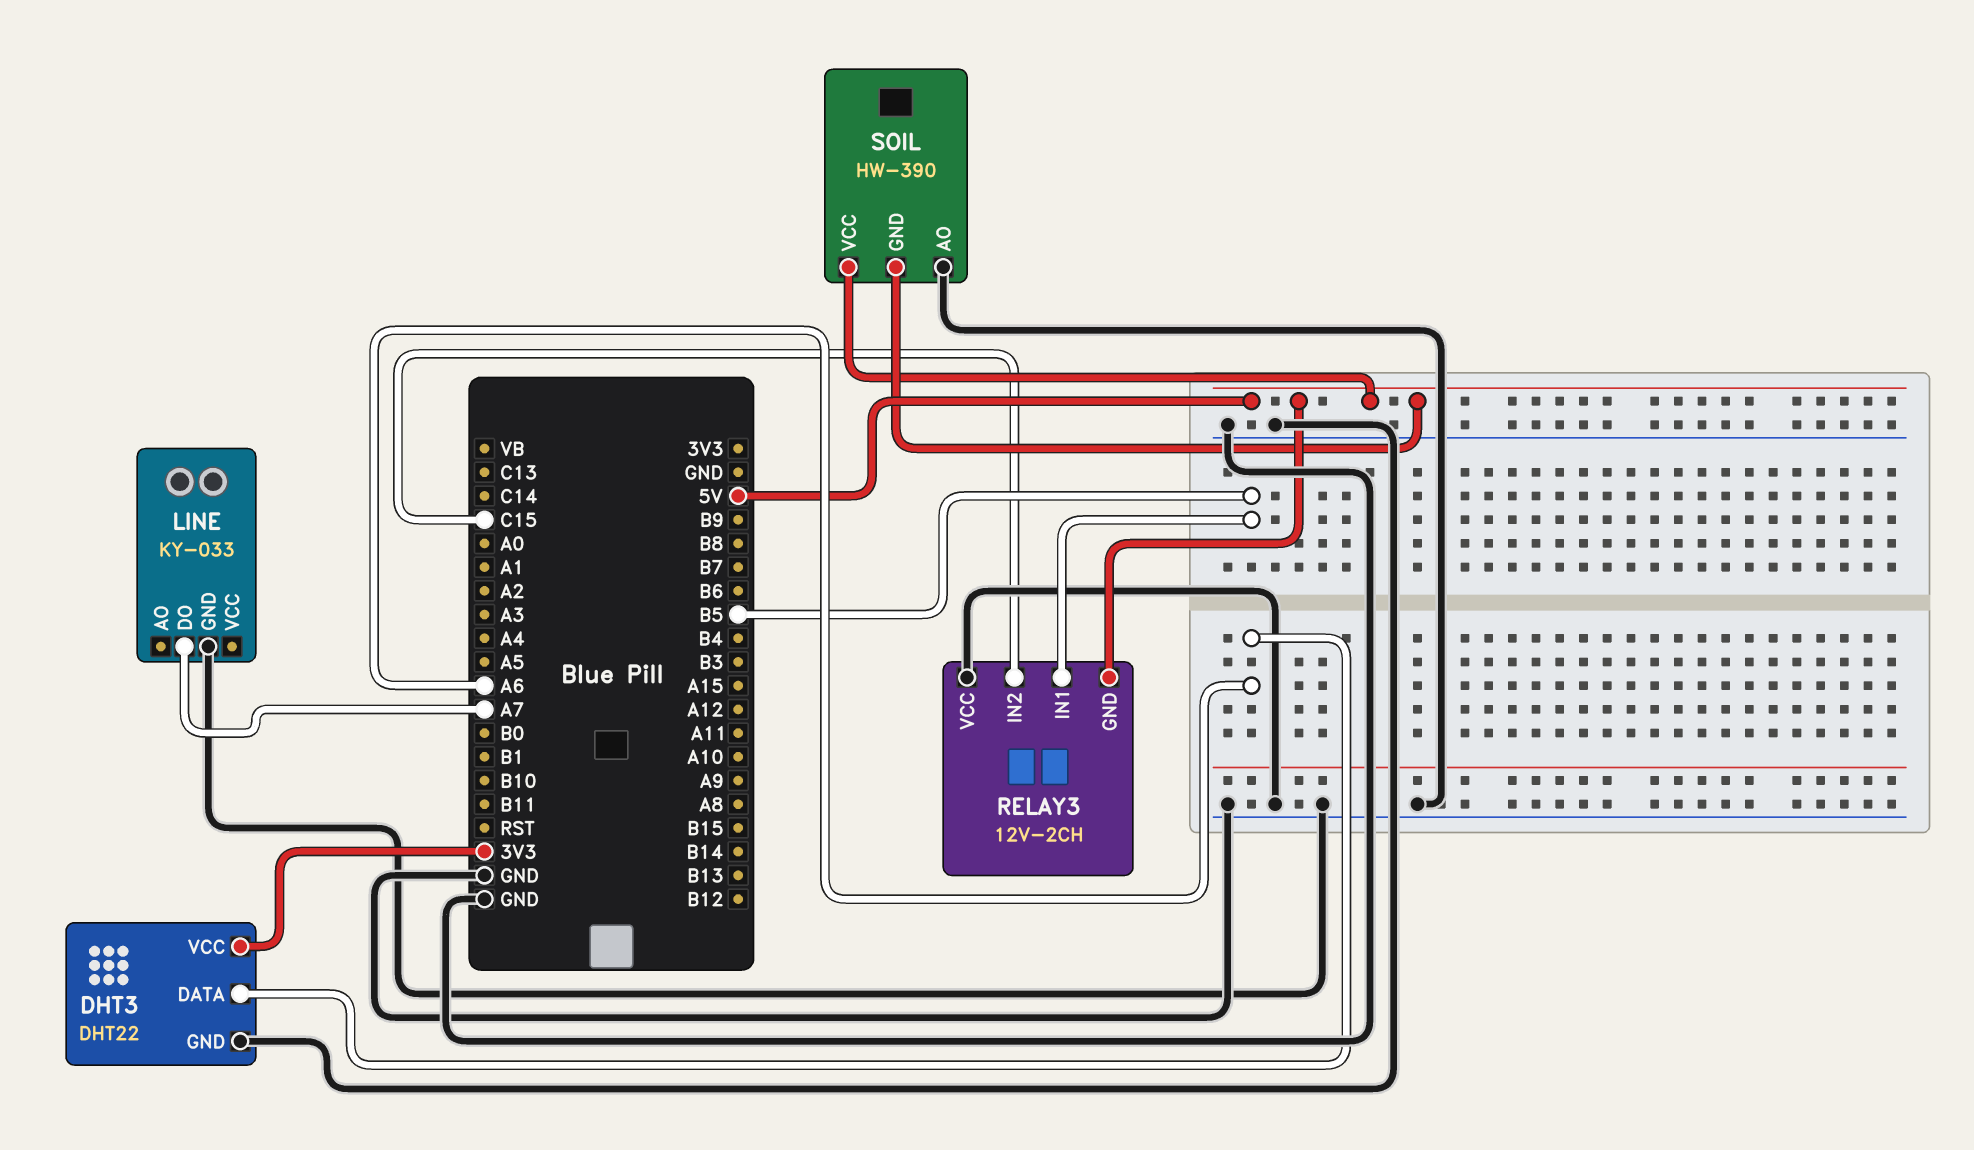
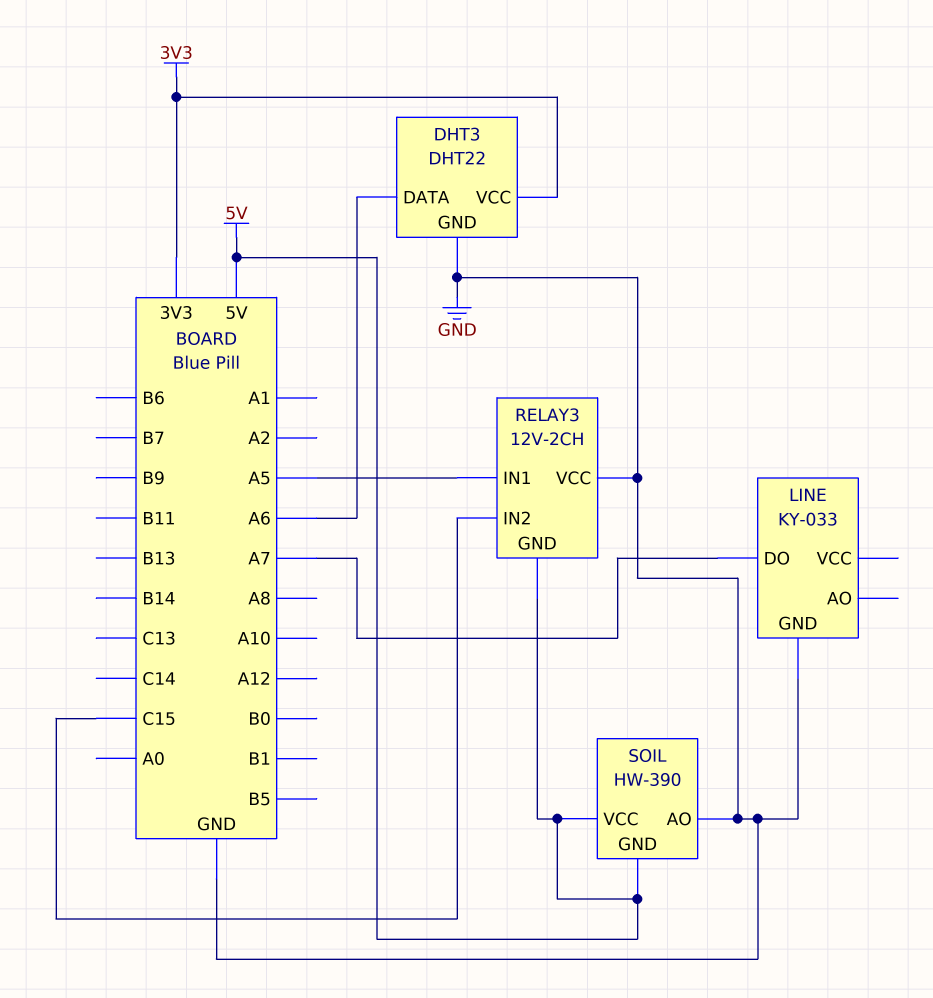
RELAY3 pin IN1: B5 -> A5

